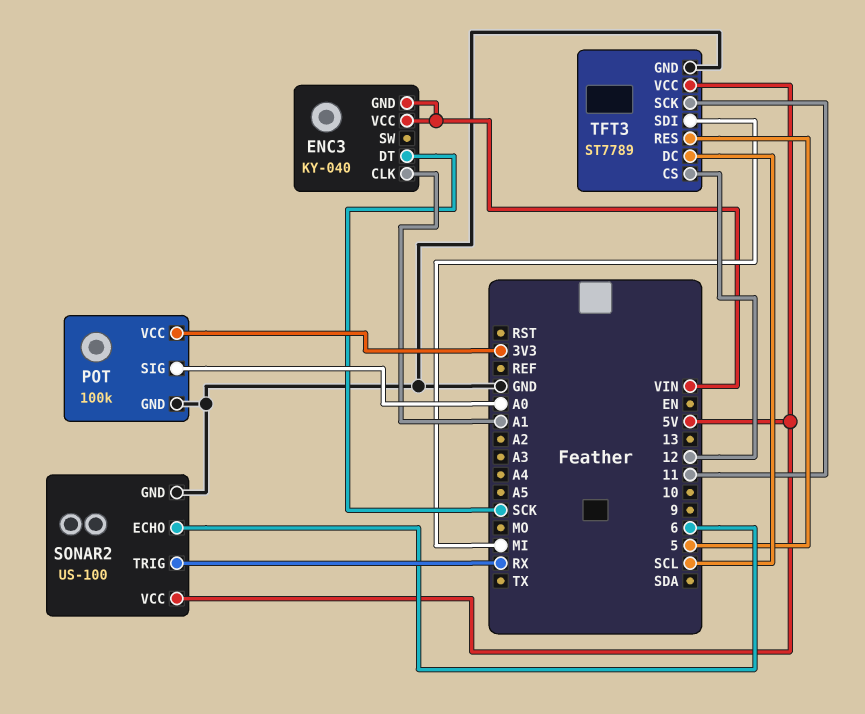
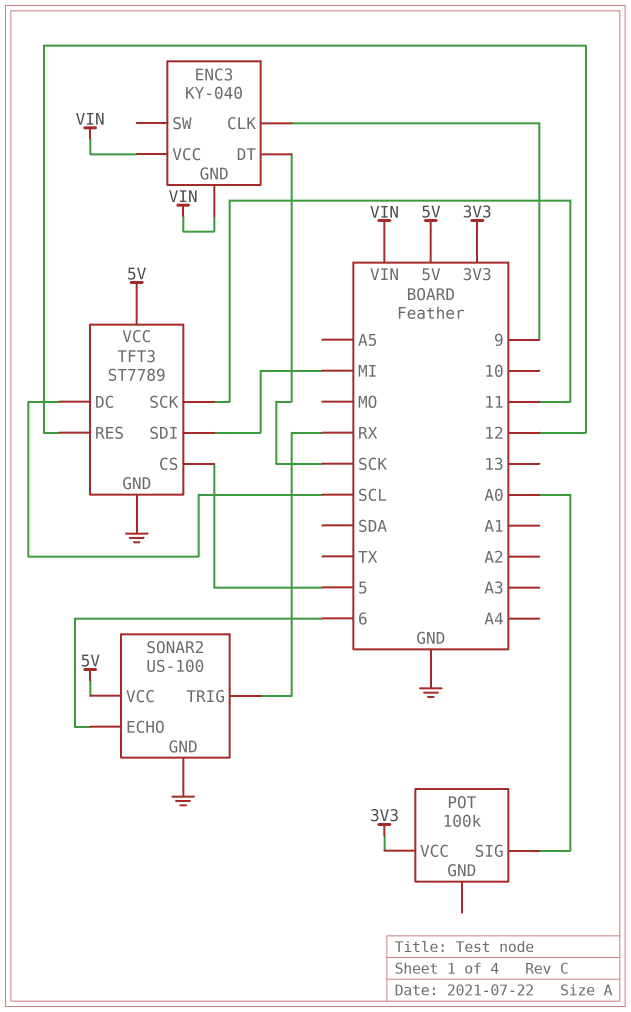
ENC3 pin CLK: A1 -> 9
POT pin GND: GND -> none
TFT3 pin CS: 12 -> 5
TFT3 pin RES: 5 -> 12

